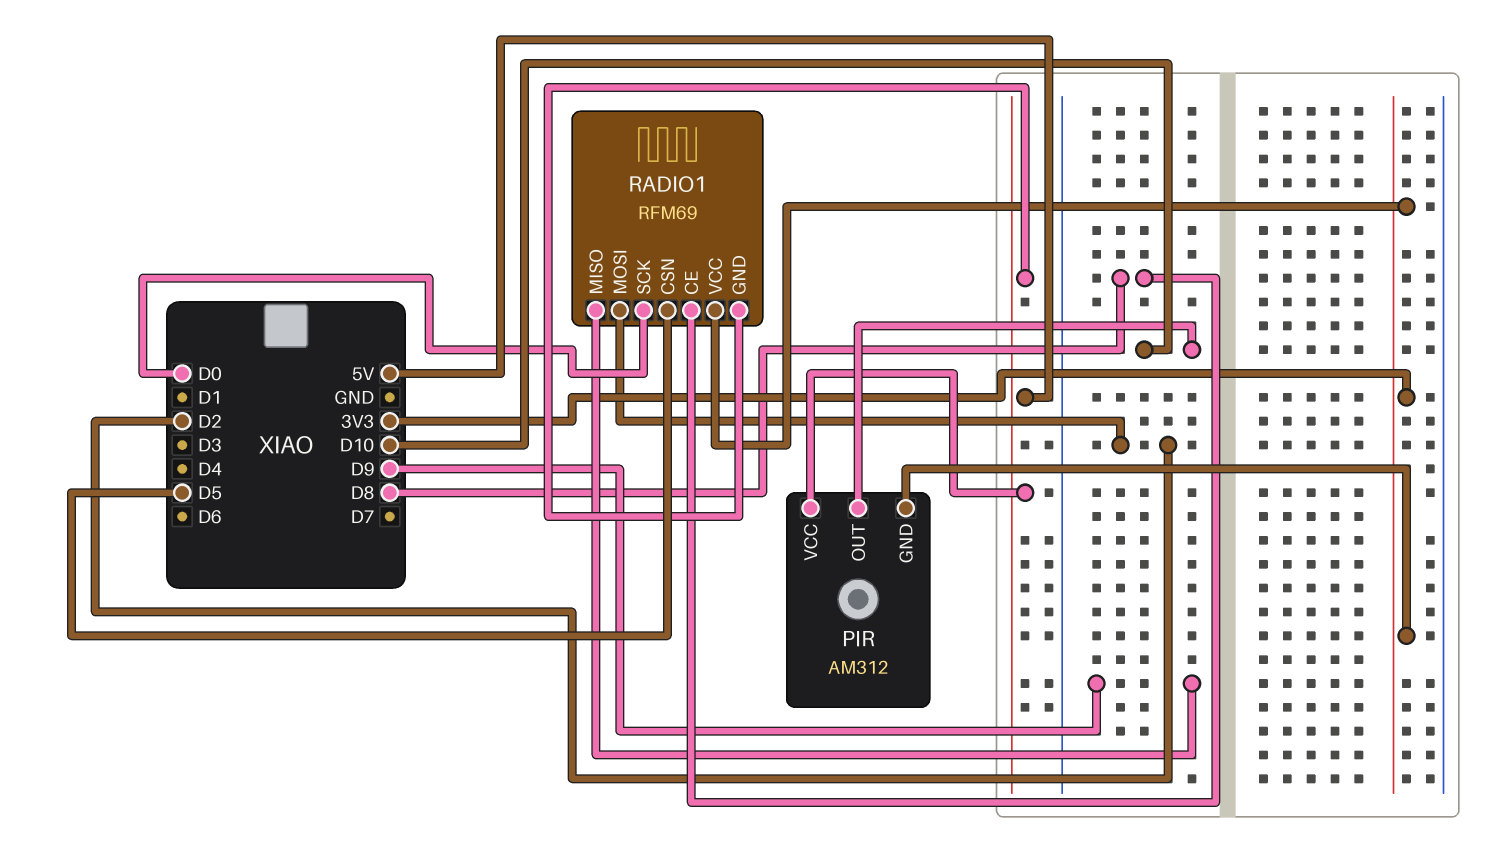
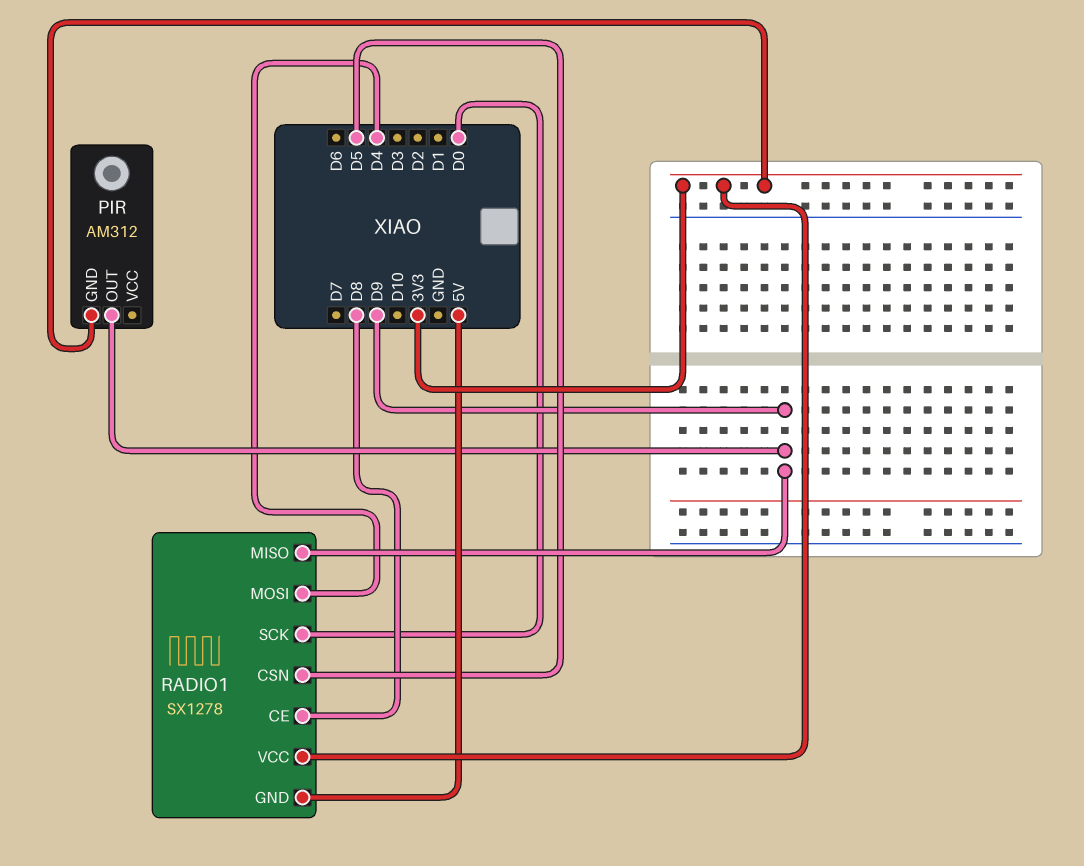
PIR pin OUT: D10 -> D9
PIR pin VCC: 5V -> none
RADIO1: RFM69 -> SX1278
RADIO1 pin MOSI: D2 -> D4

